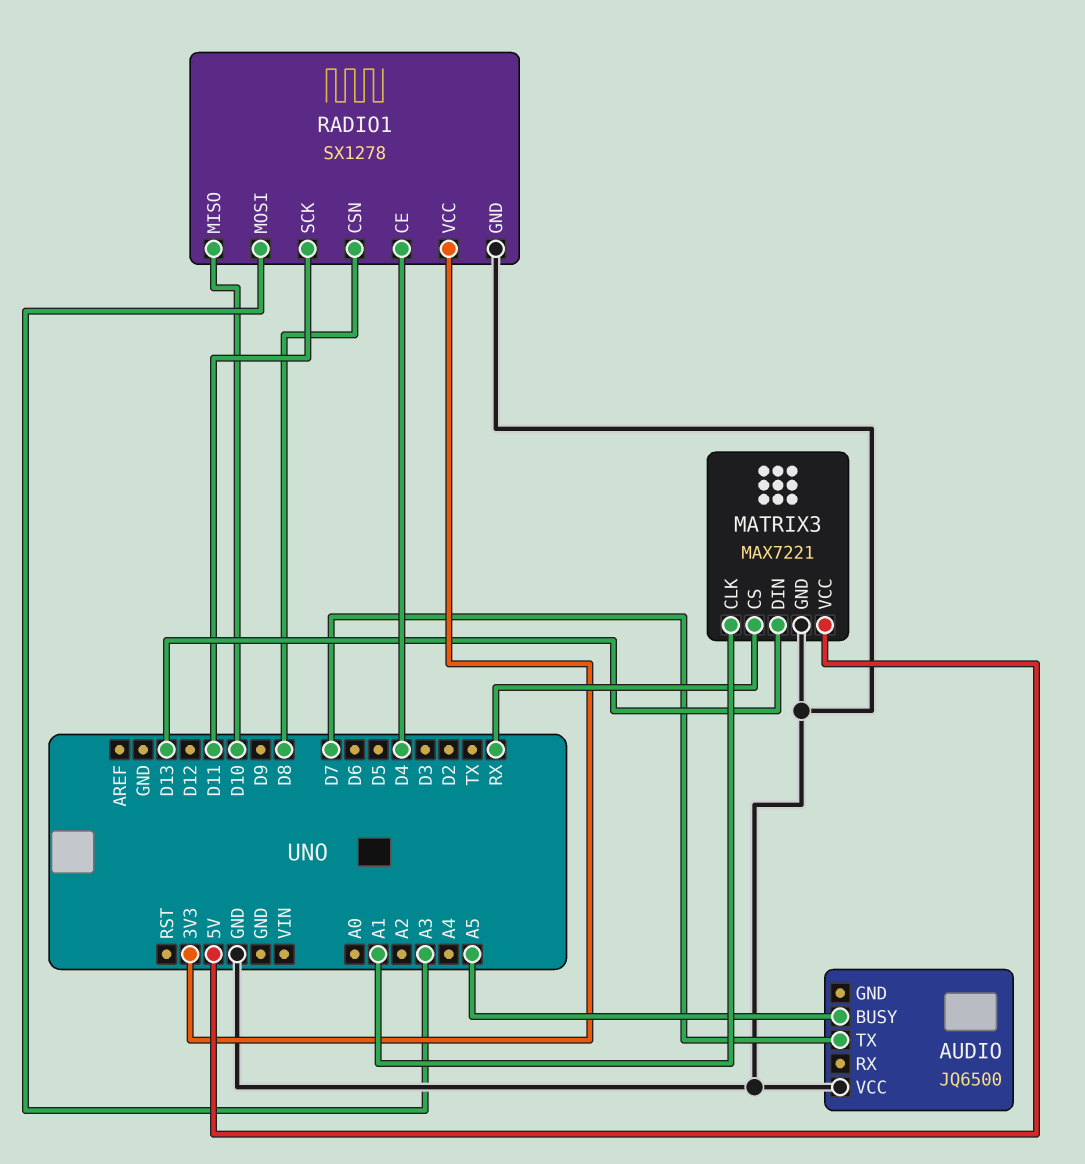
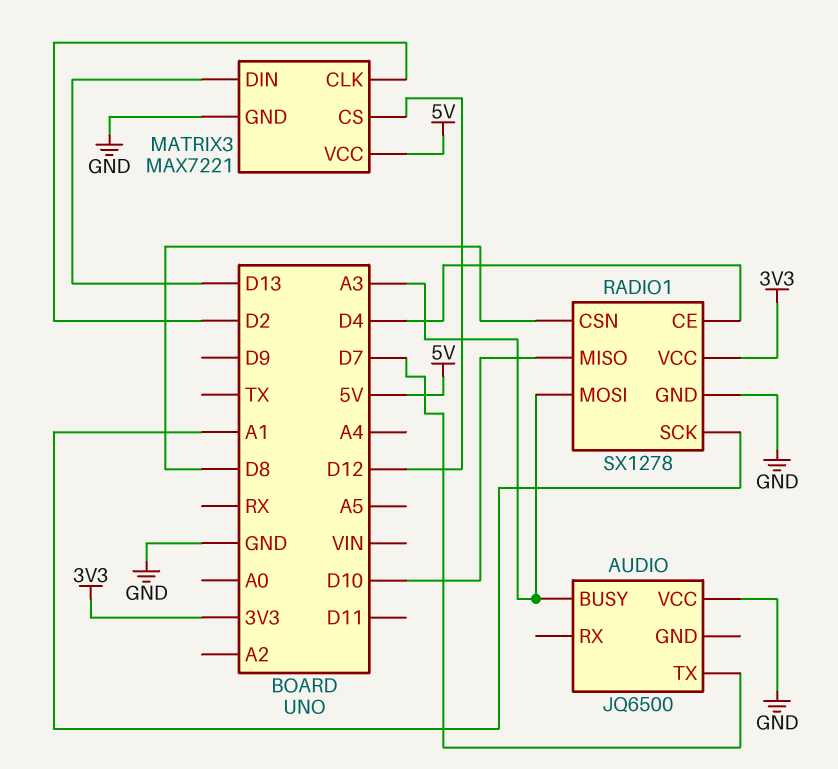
AUDIO pin BUSY: A5 -> A3
MATRIX3 pin CLK: A1 -> D2
MATRIX3 pin CS: RX -> D12
RADIO1 pin SCK: D11 -> A1

